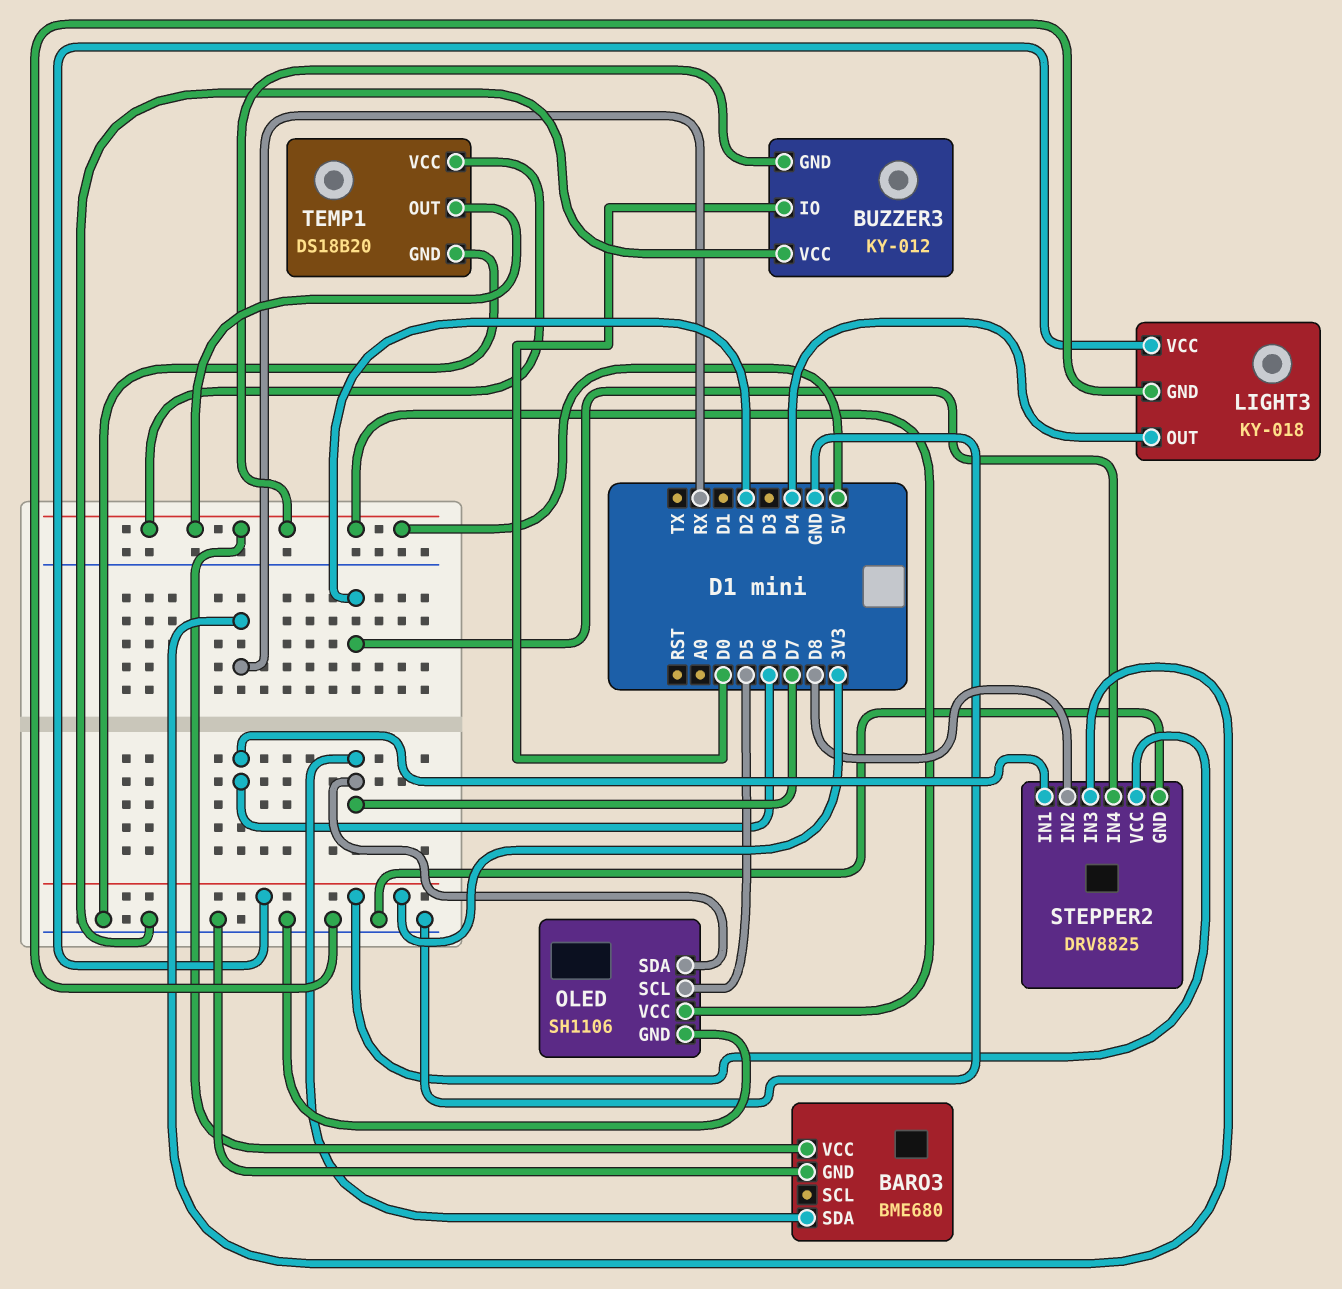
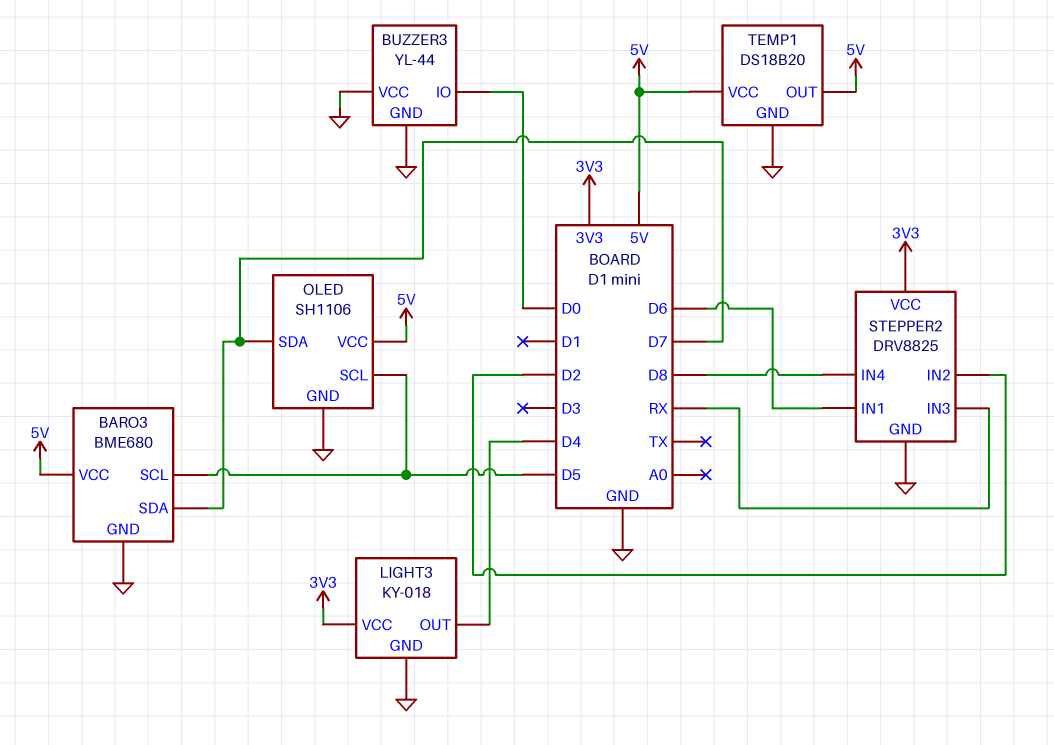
BARO3 pin SCL: none -> D5
BUZZER3: KY-012 -> YL-44
BUZZER3 pin GND: 5V -> GND
STEPPER2 pin IN2: D8 -> D2
STEPPER2 pin IN4: D2 -> D8

